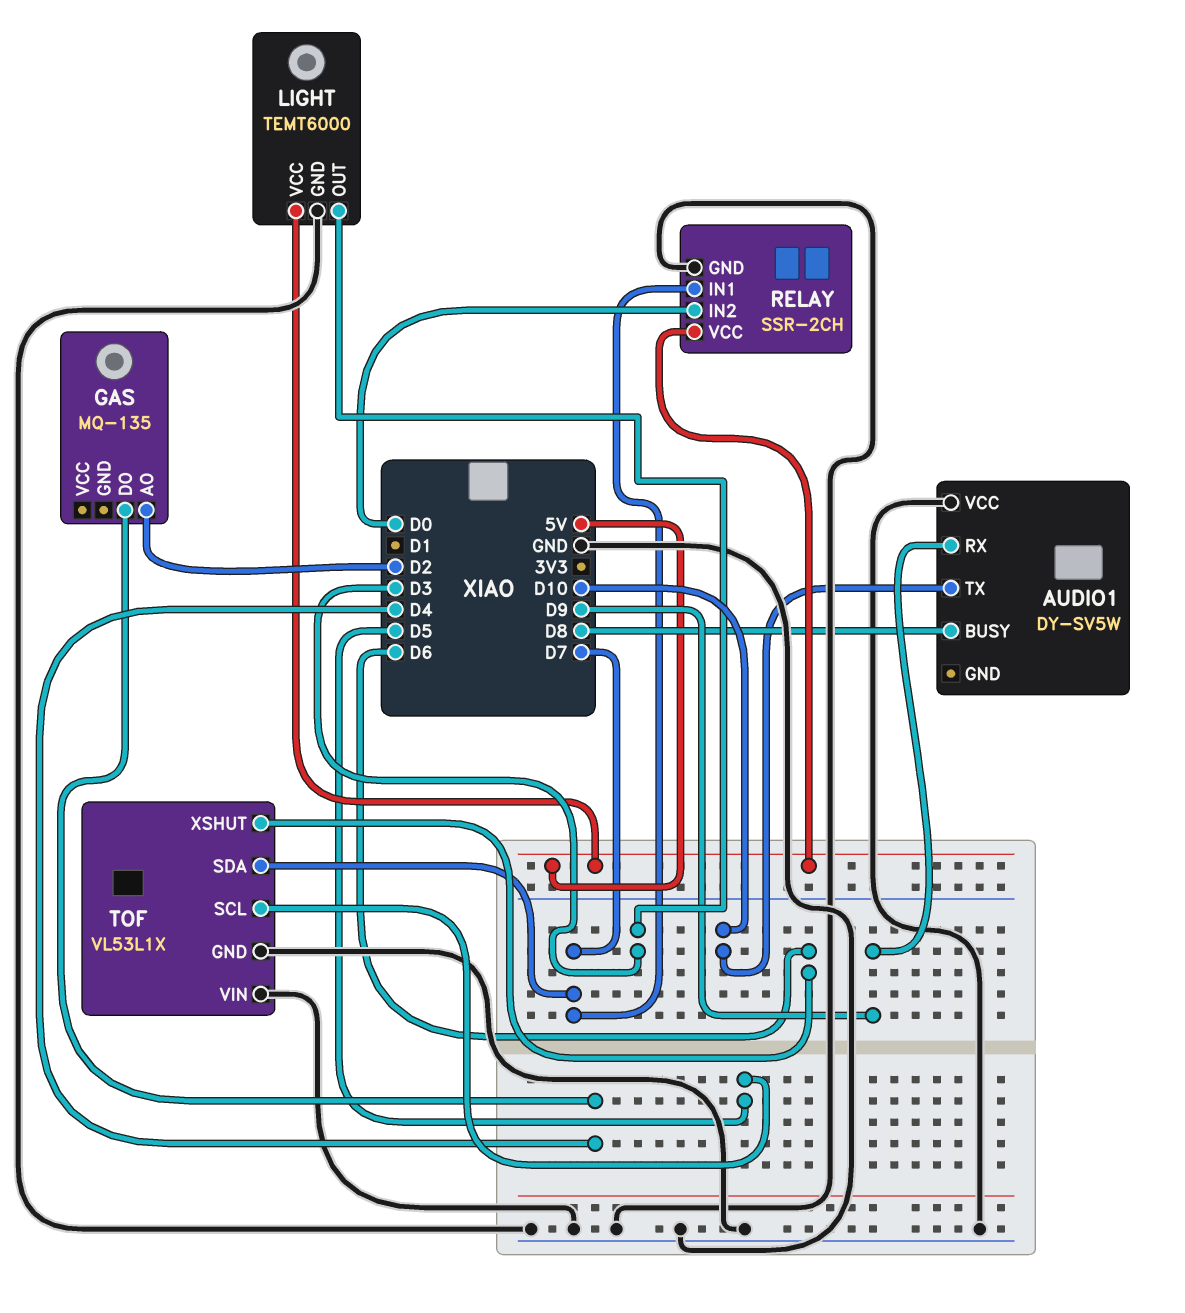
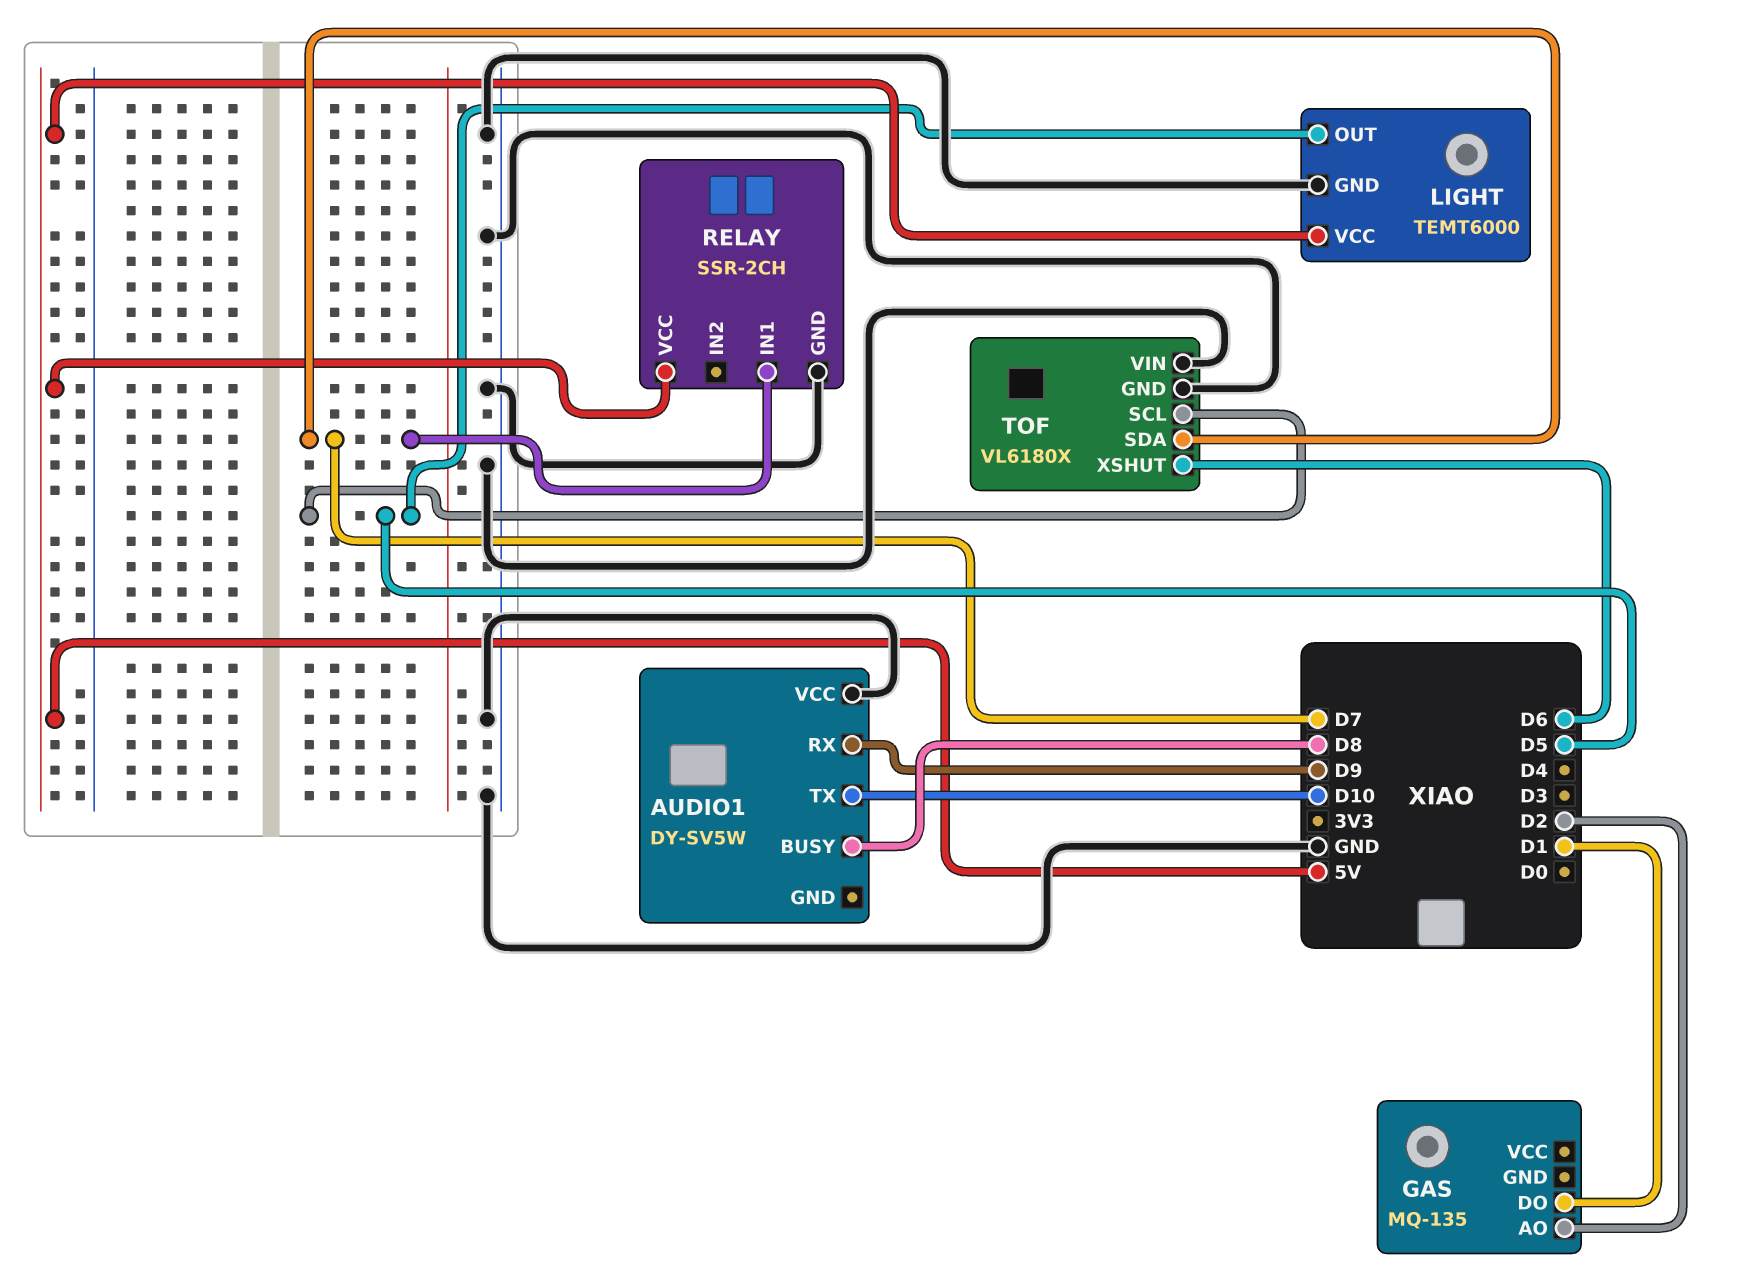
GAS pin DO: D4 -> D1
LIGHT pin OUT: D3 -> D5
RELAY pin IN2: D0 -> none
TOF: VL53L1X -> VL6180X

